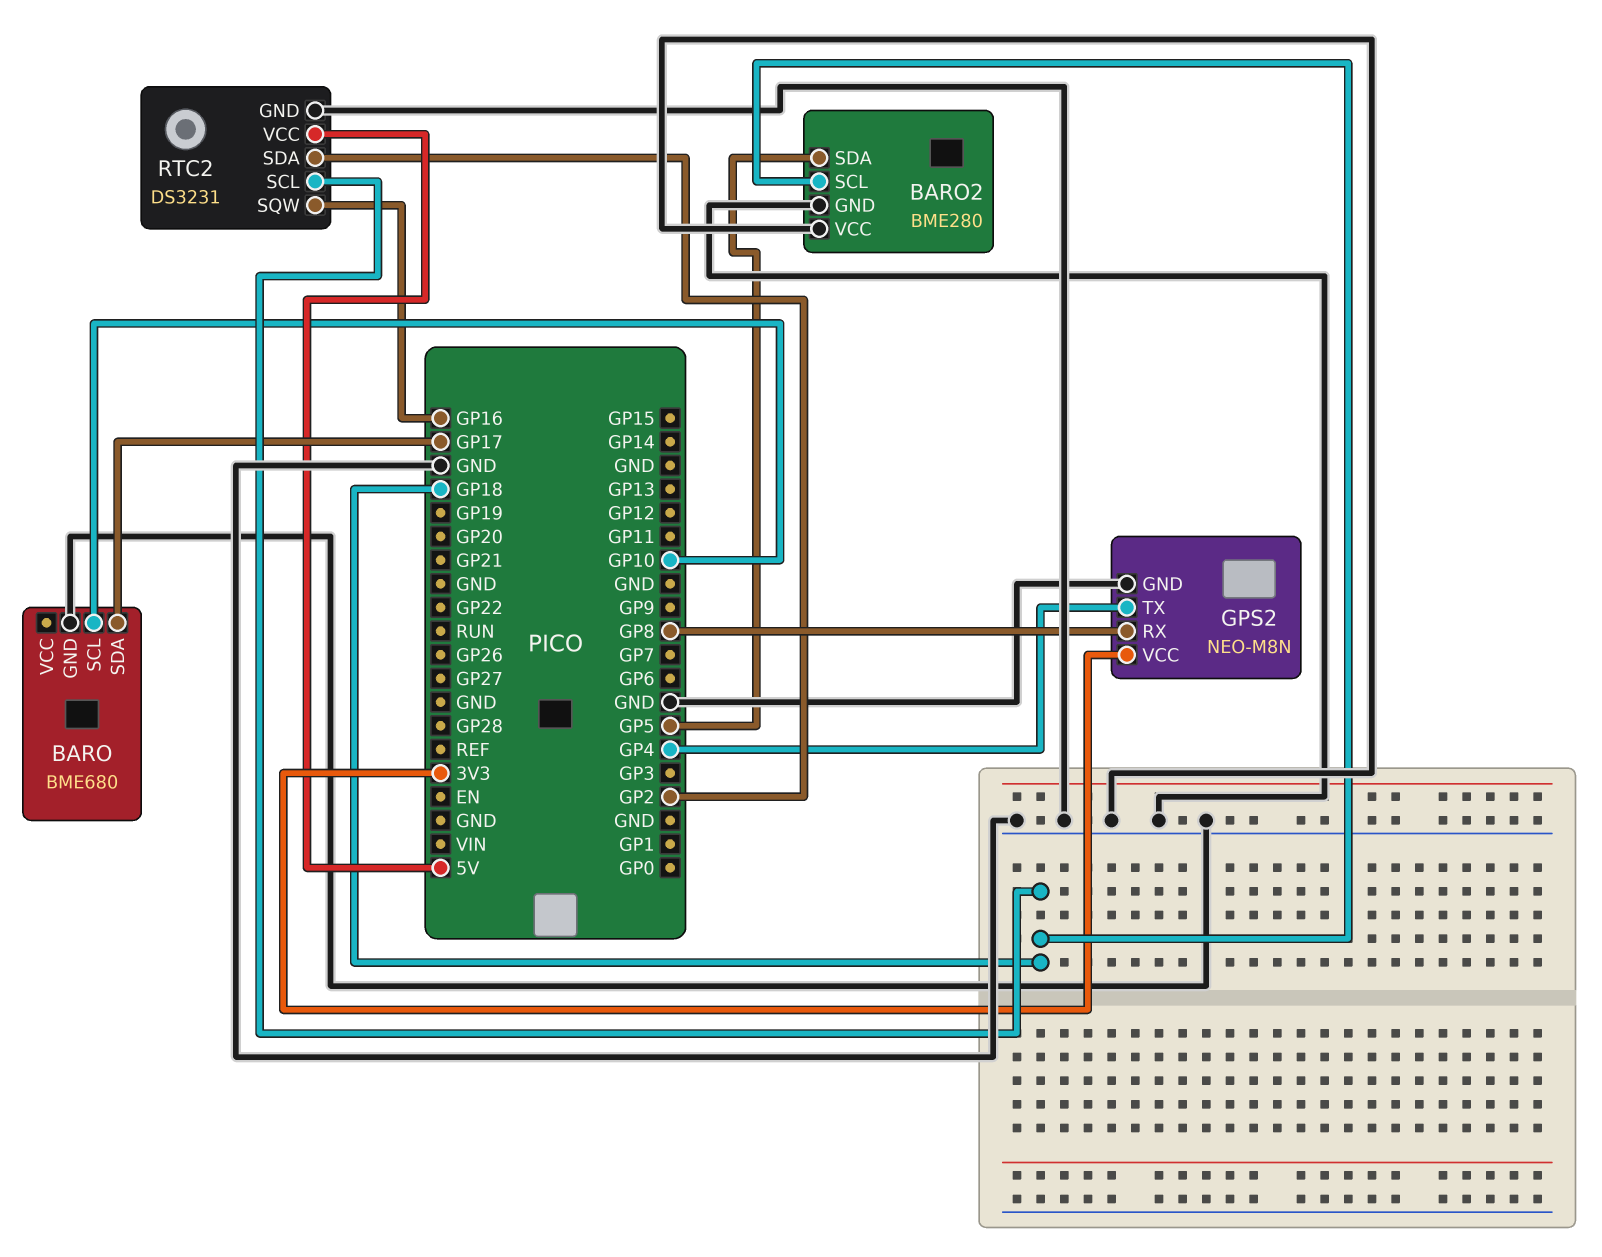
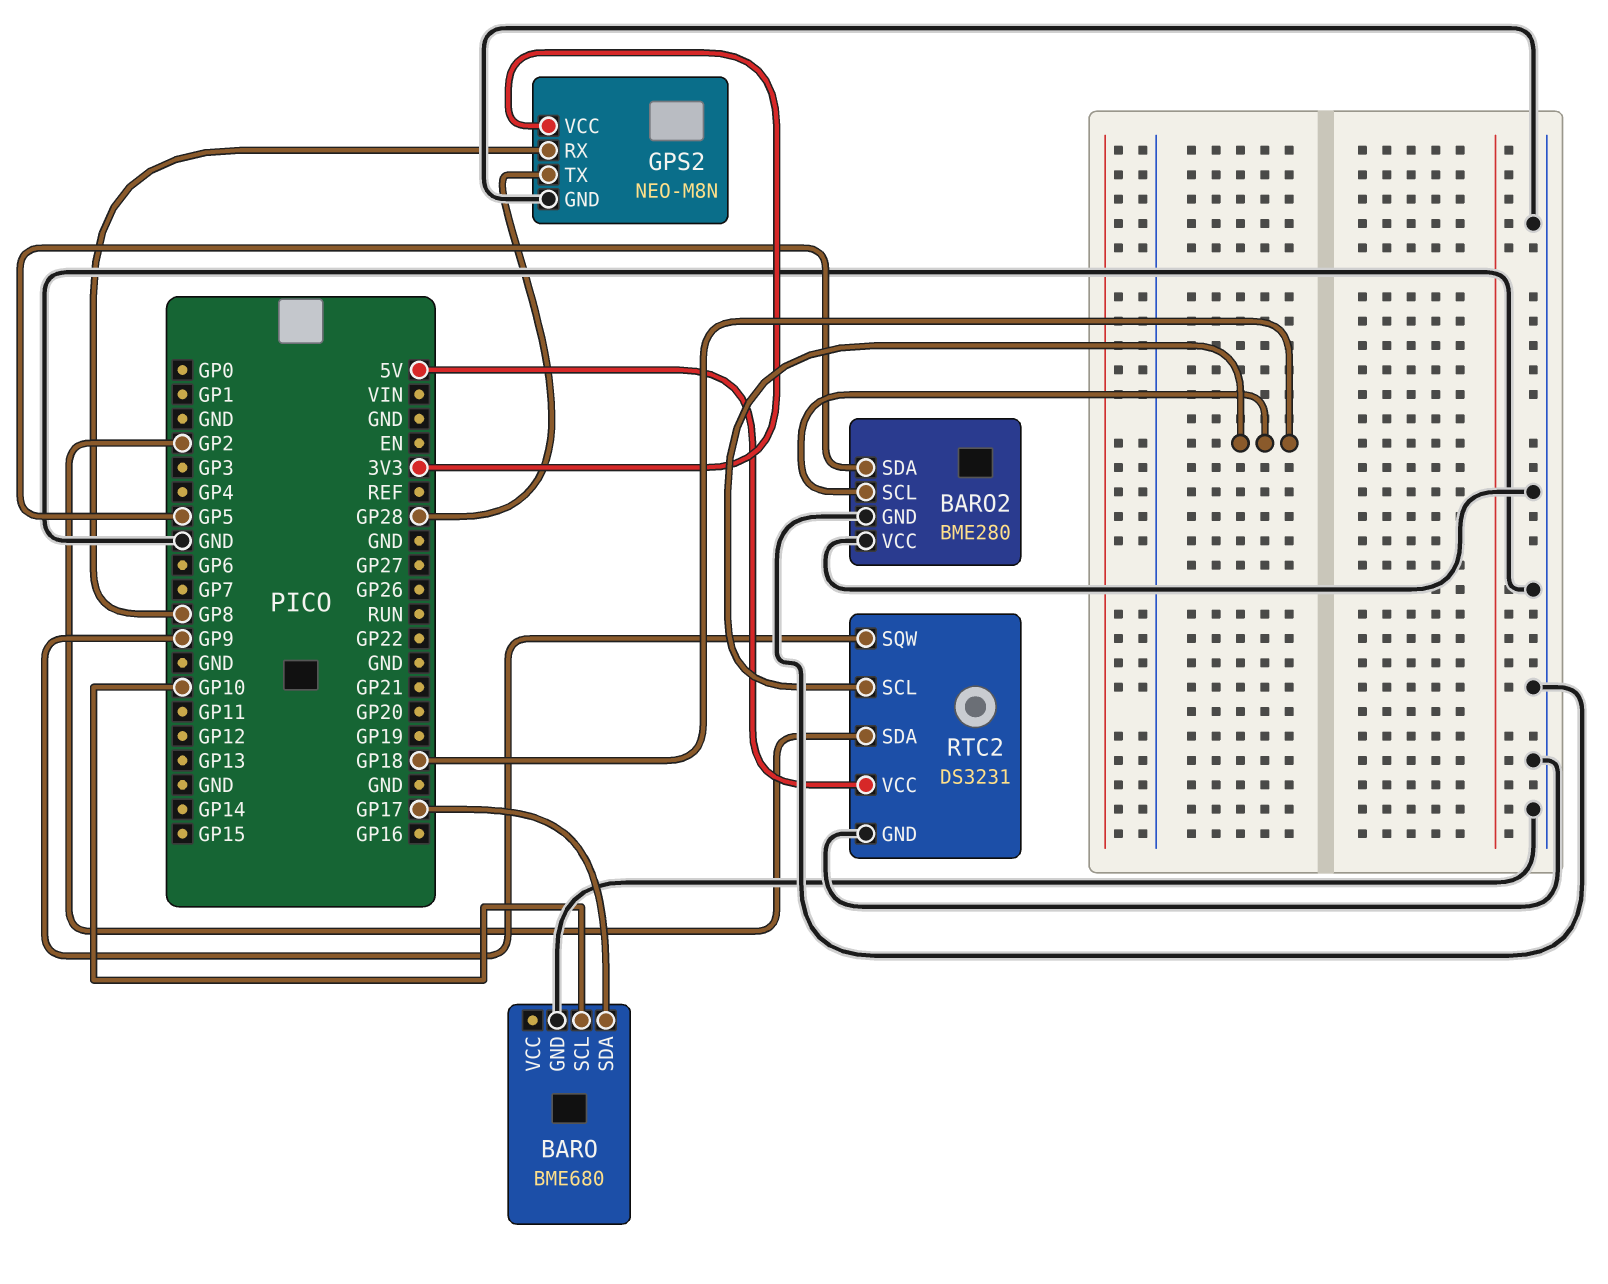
GPS2 pin TX: GP4 -> GP28
RTC2 pin SQW: GP16 -> GP9

